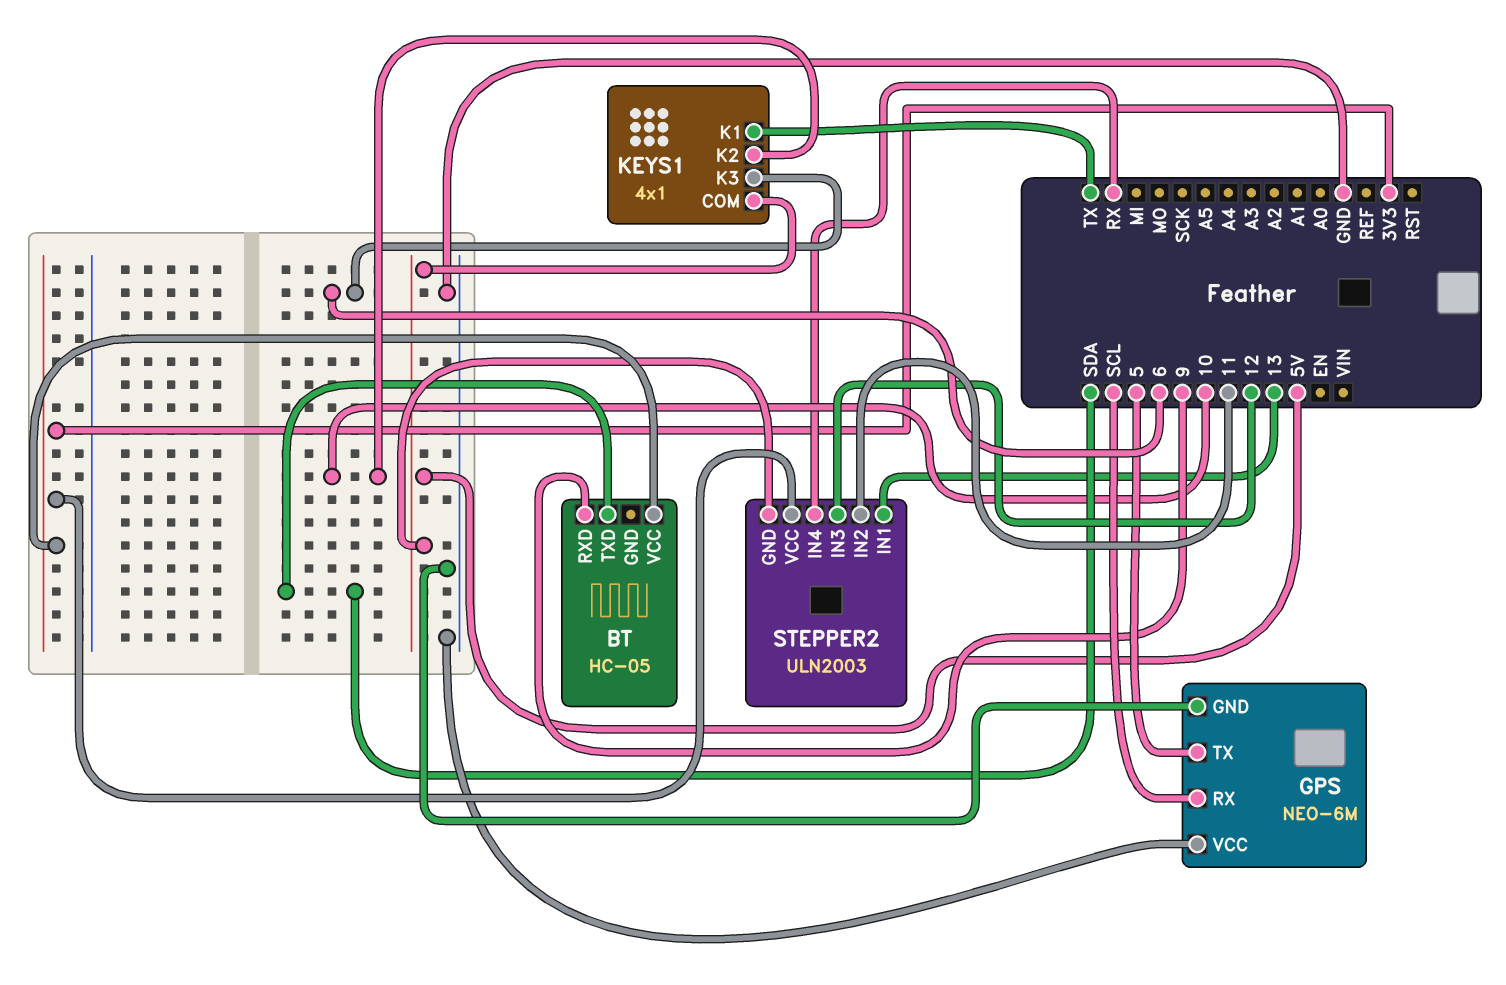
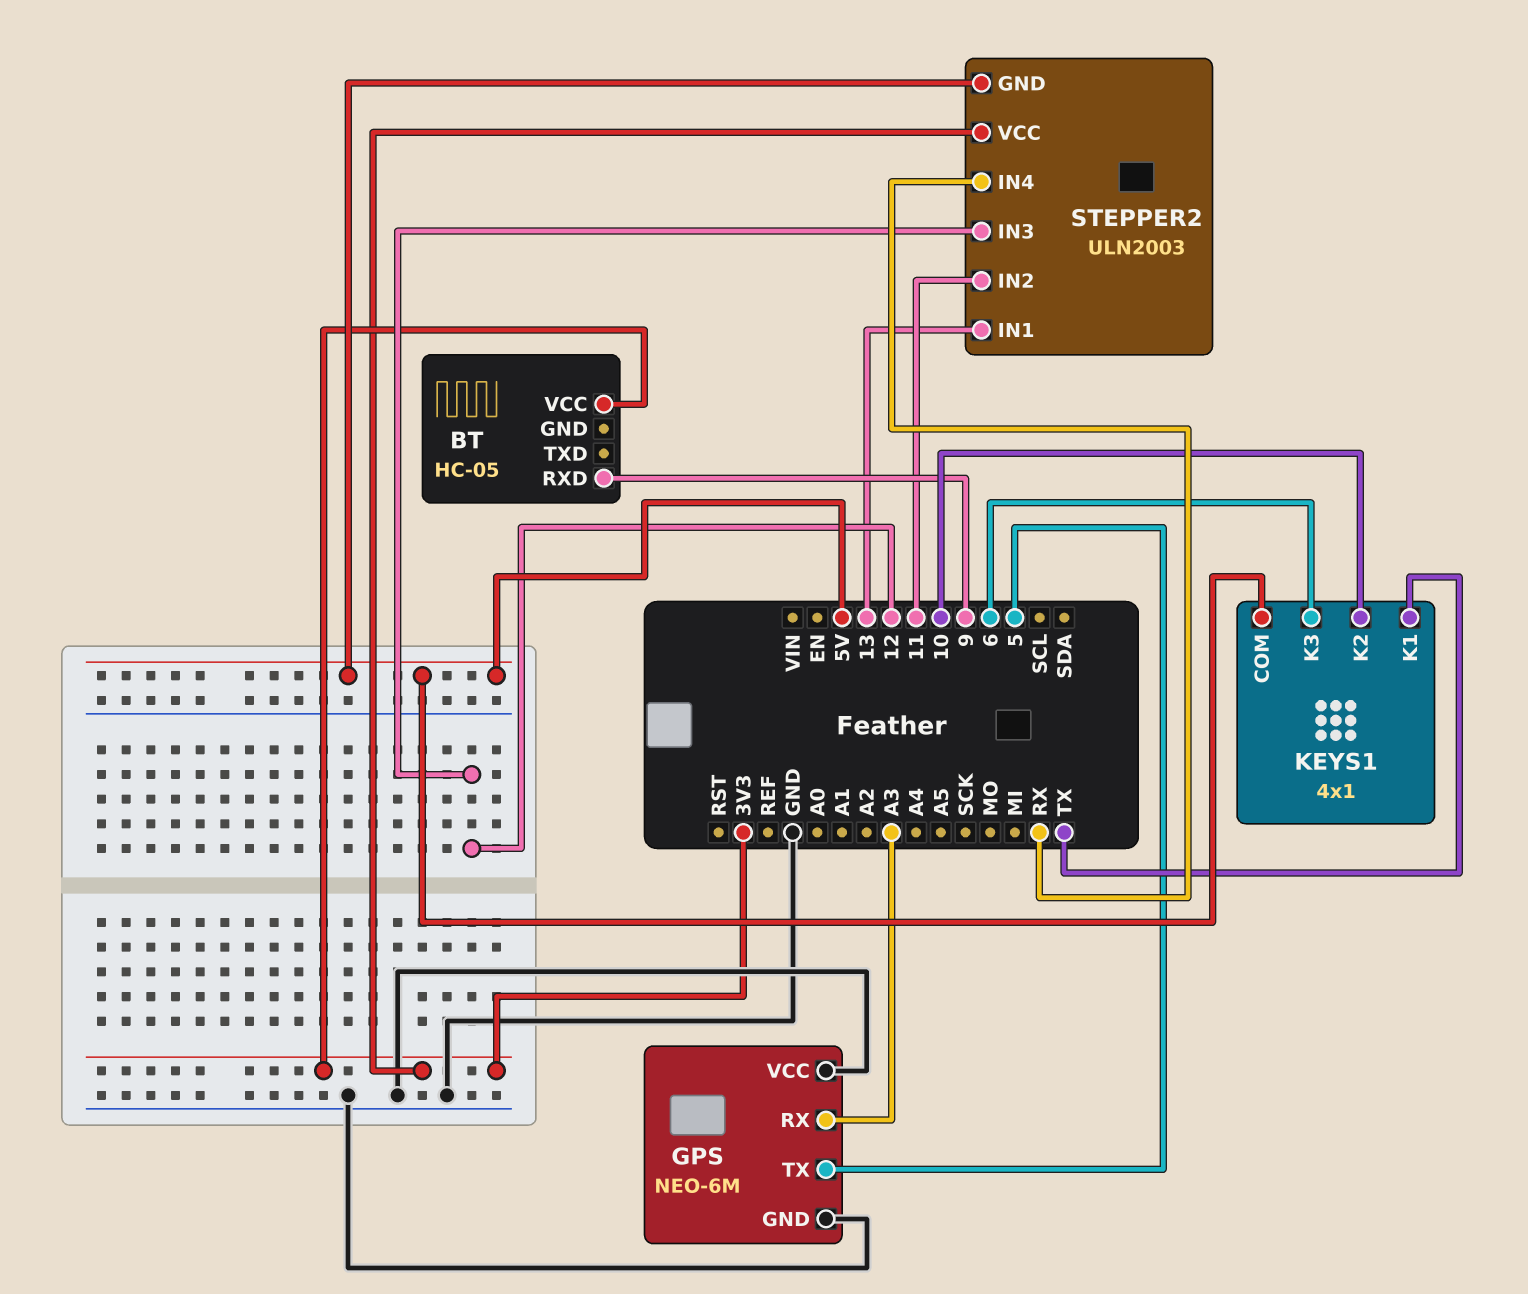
BT pin TXD: SDA -> none
GPS pin RX: SCL -> A3

